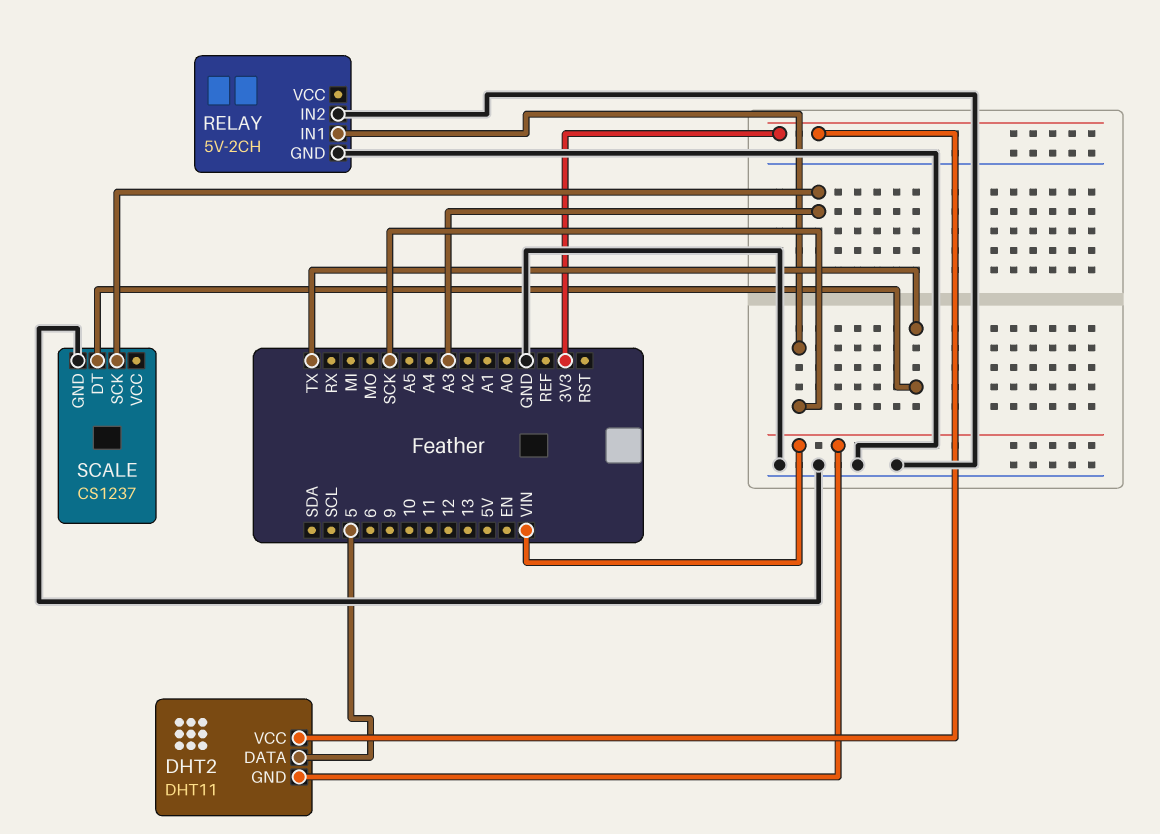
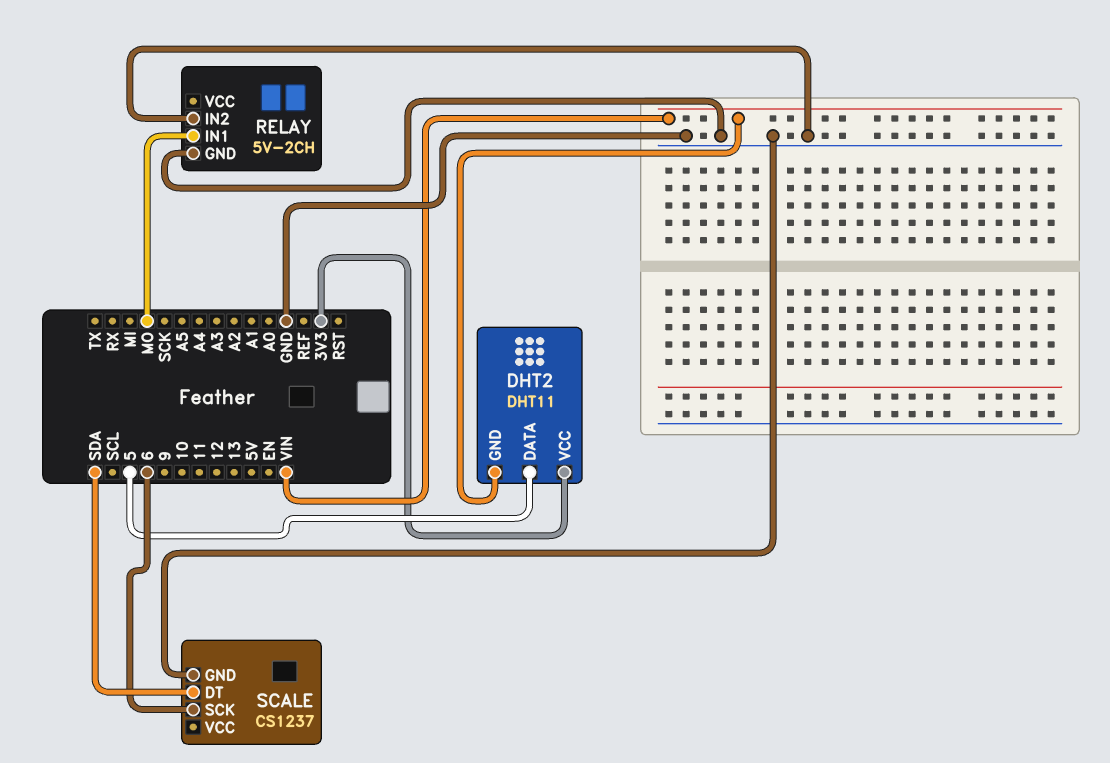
RELAY pin IN1: SCK -> MO
SCALE pin DT: TX -> SDA
SCALE pin SCK: A3 -> 6

